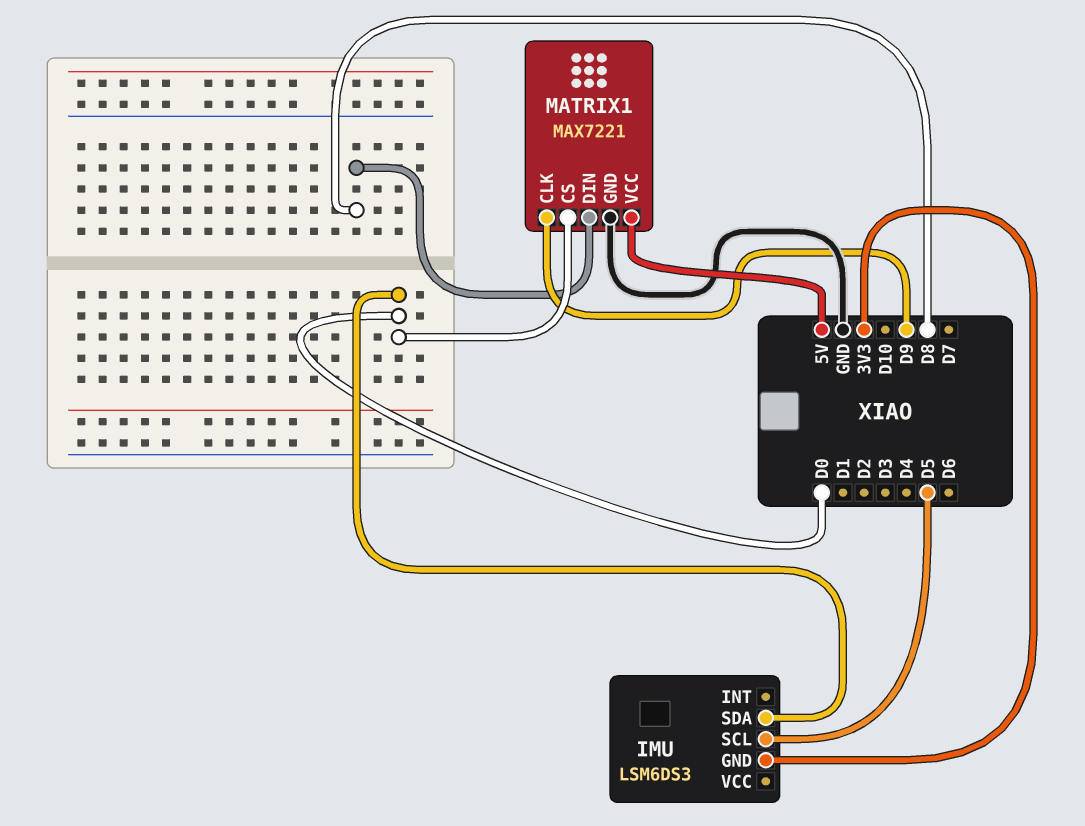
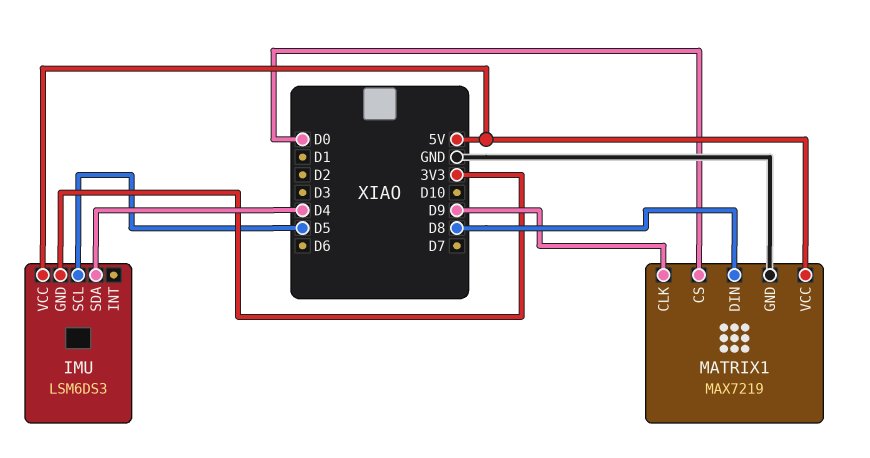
IMU pin SDA: D0 -> D4
IMU pin VCC: none -> 5V
MATRIX1: MAX7221 -> MAX7219

